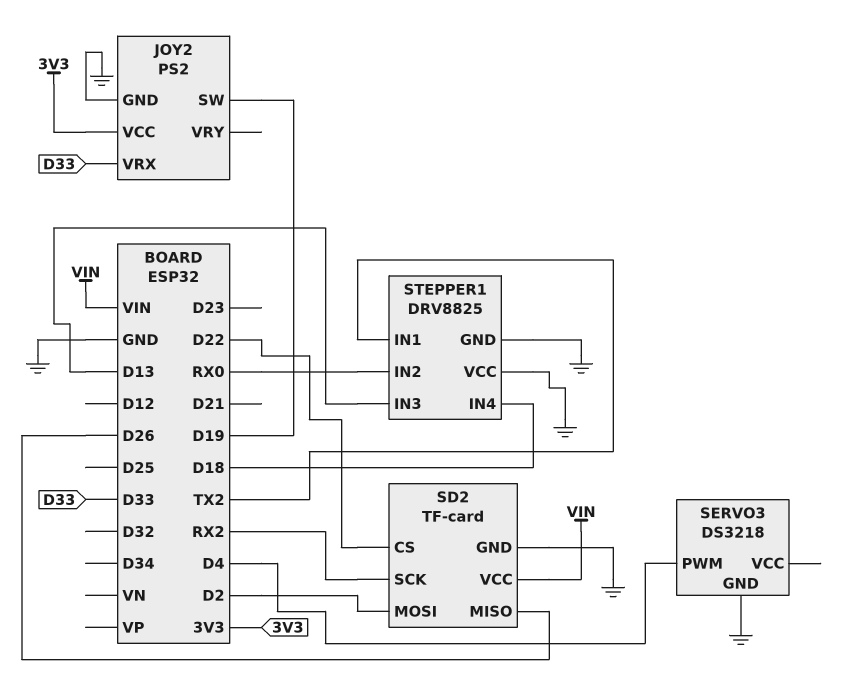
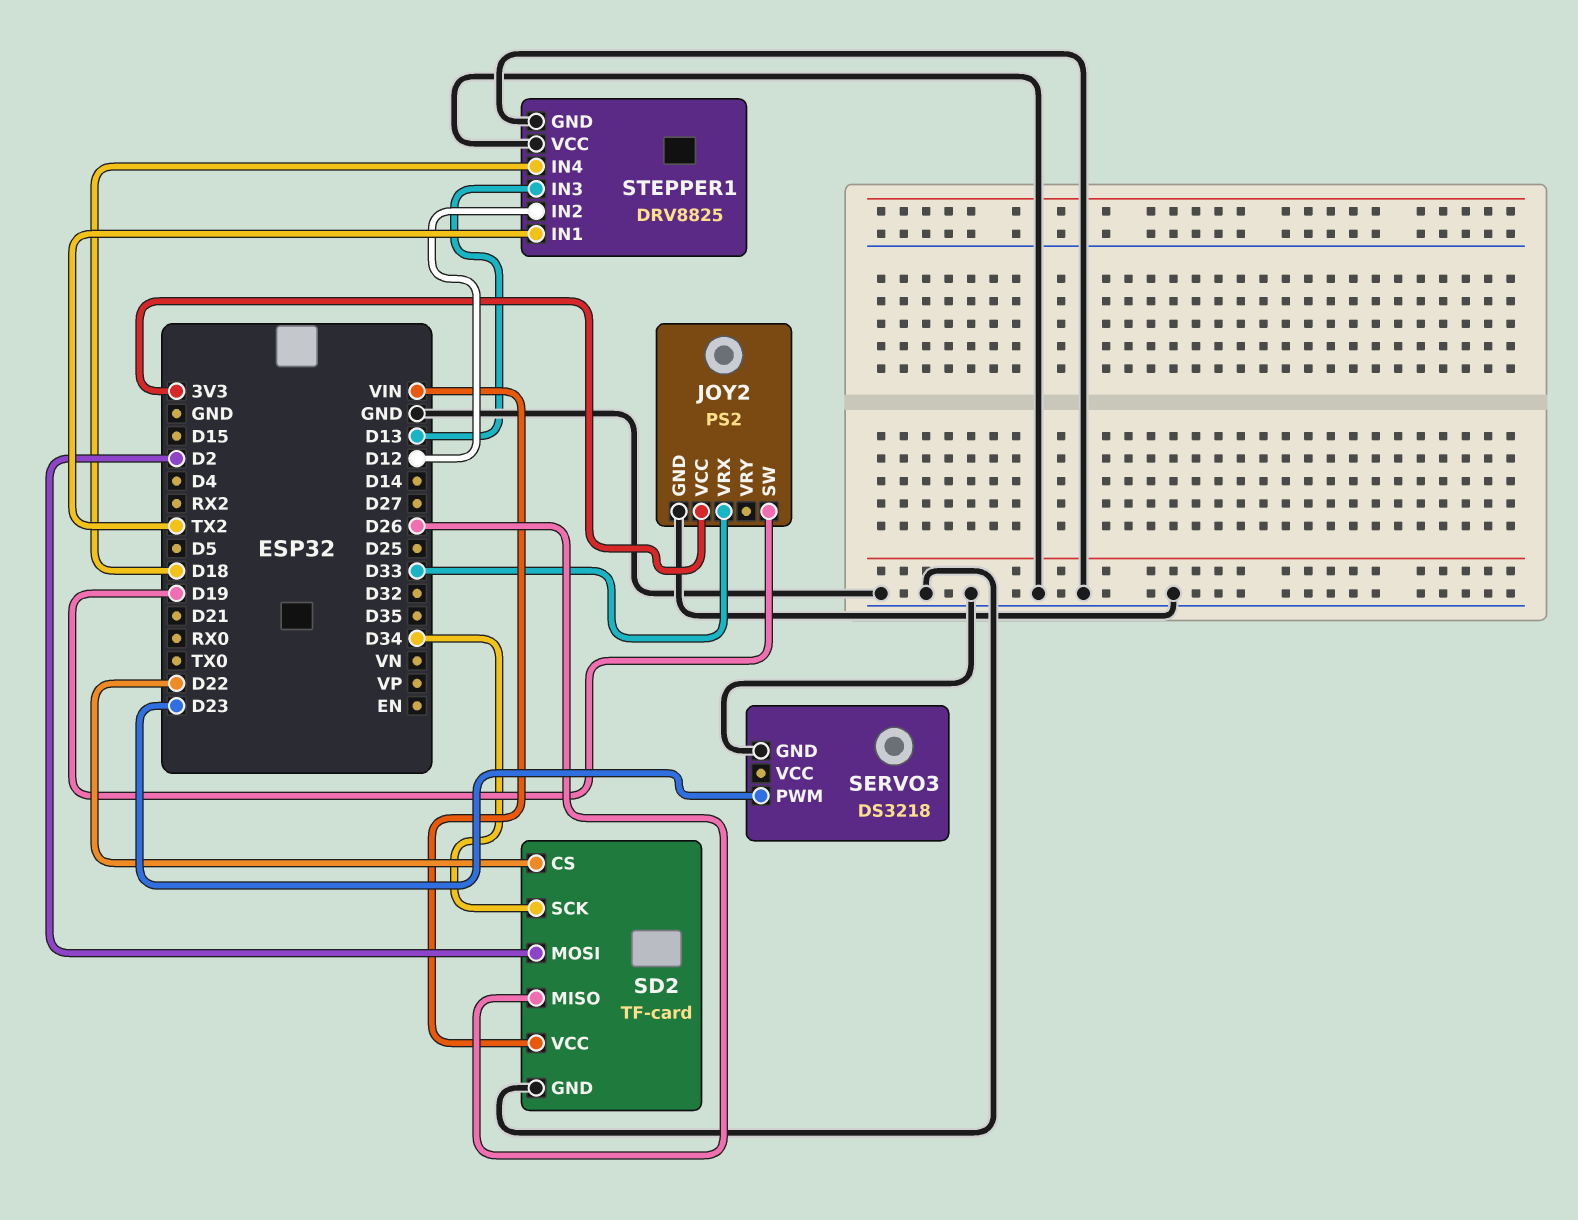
SD2 pin SCK: RX2 -> D34
SERVO3 pin PWM: D4 -> D23
STEPPER1 pin IN2: RX0 -> D12

